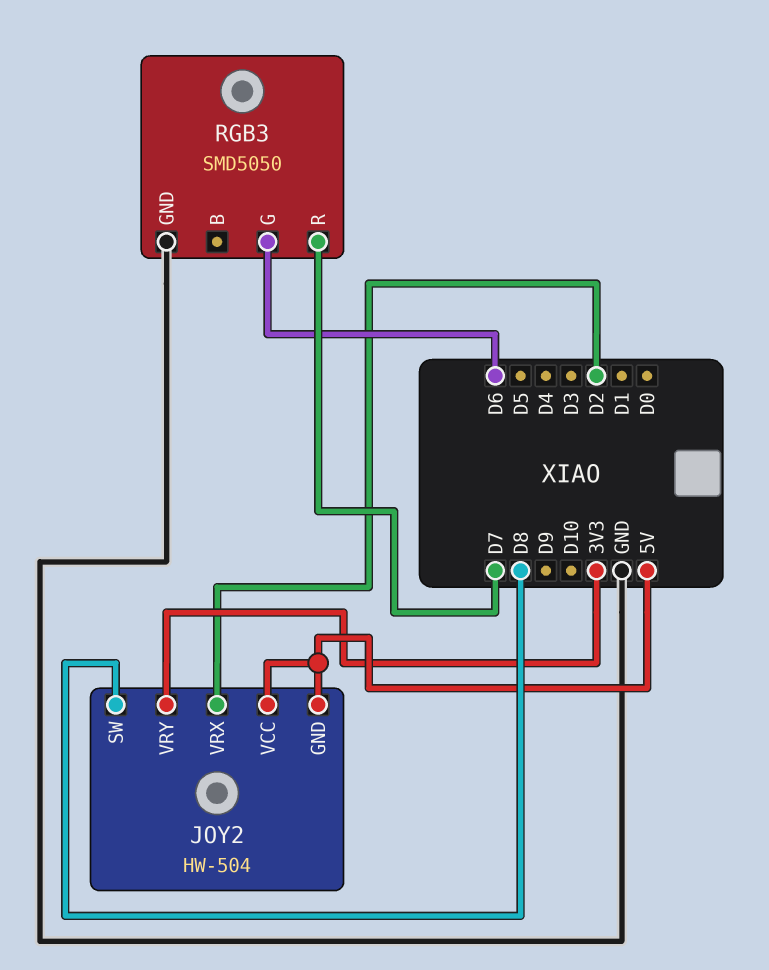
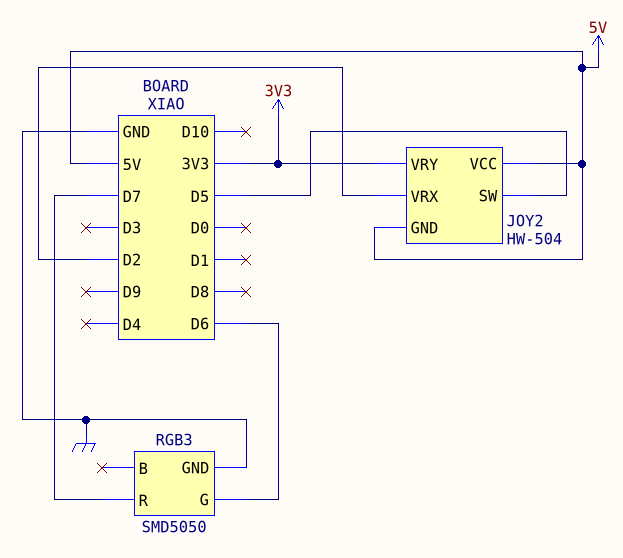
JOY2 pin SW: D8 -> D5

